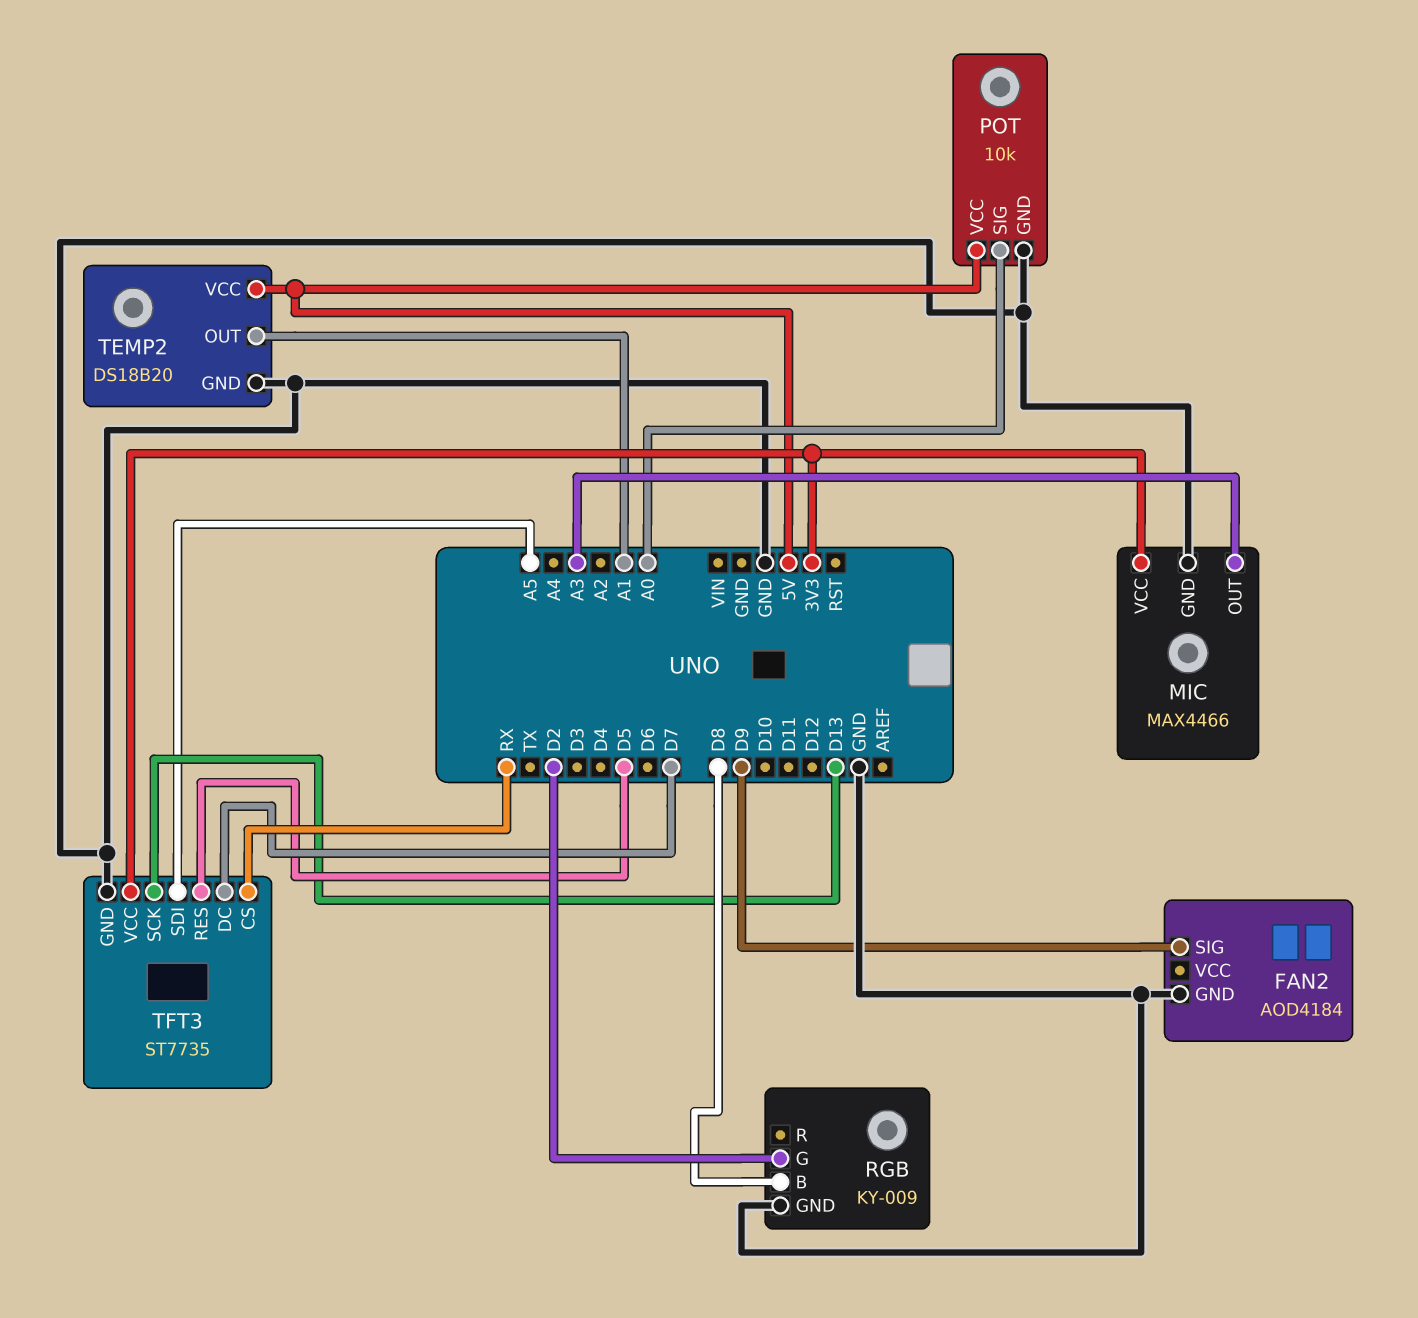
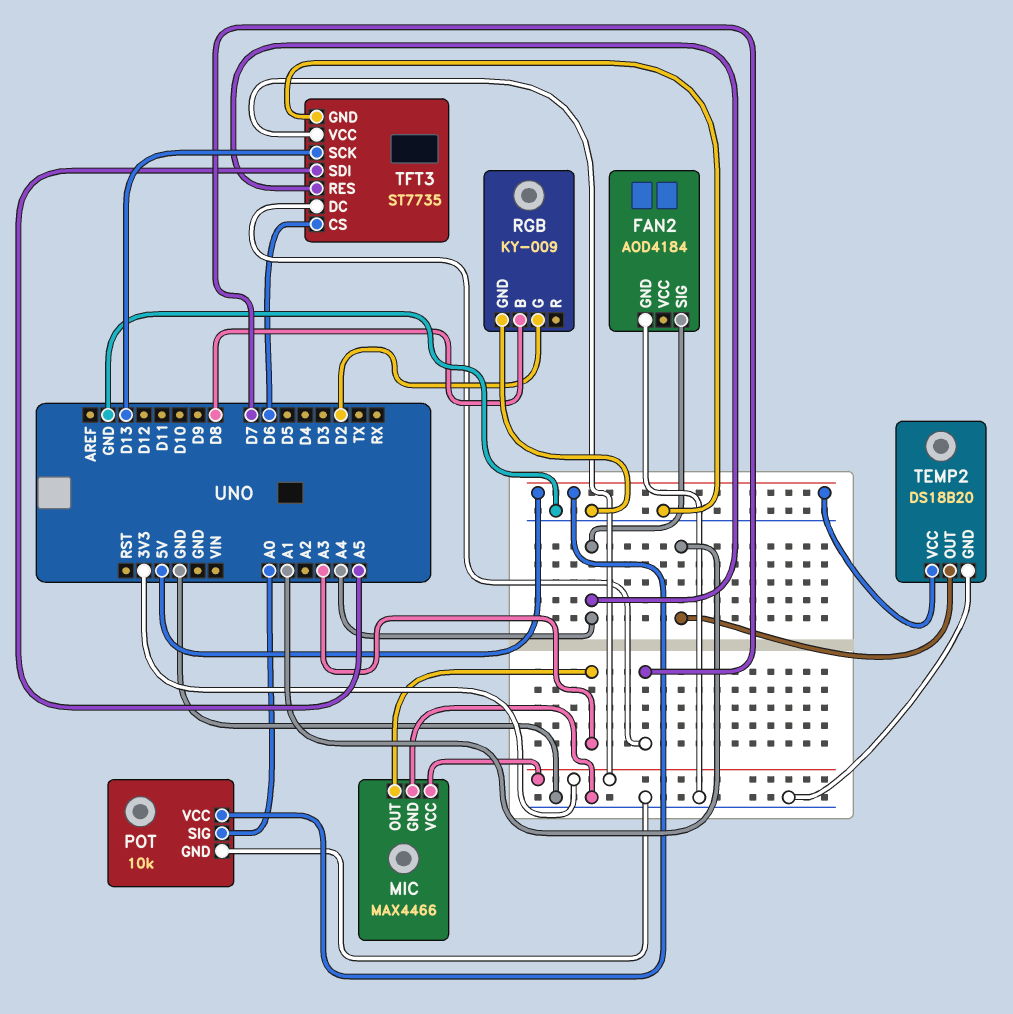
FAN2 pin SIG: D9 -> A4
TFT3 pin CS: RX -> D6
TFT3 pin RES: D5 -> A4

